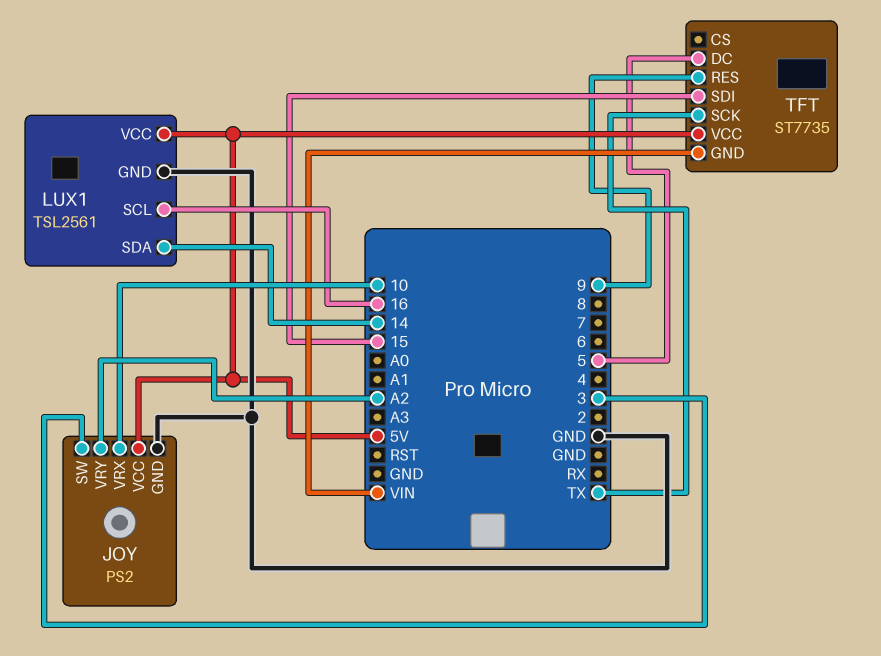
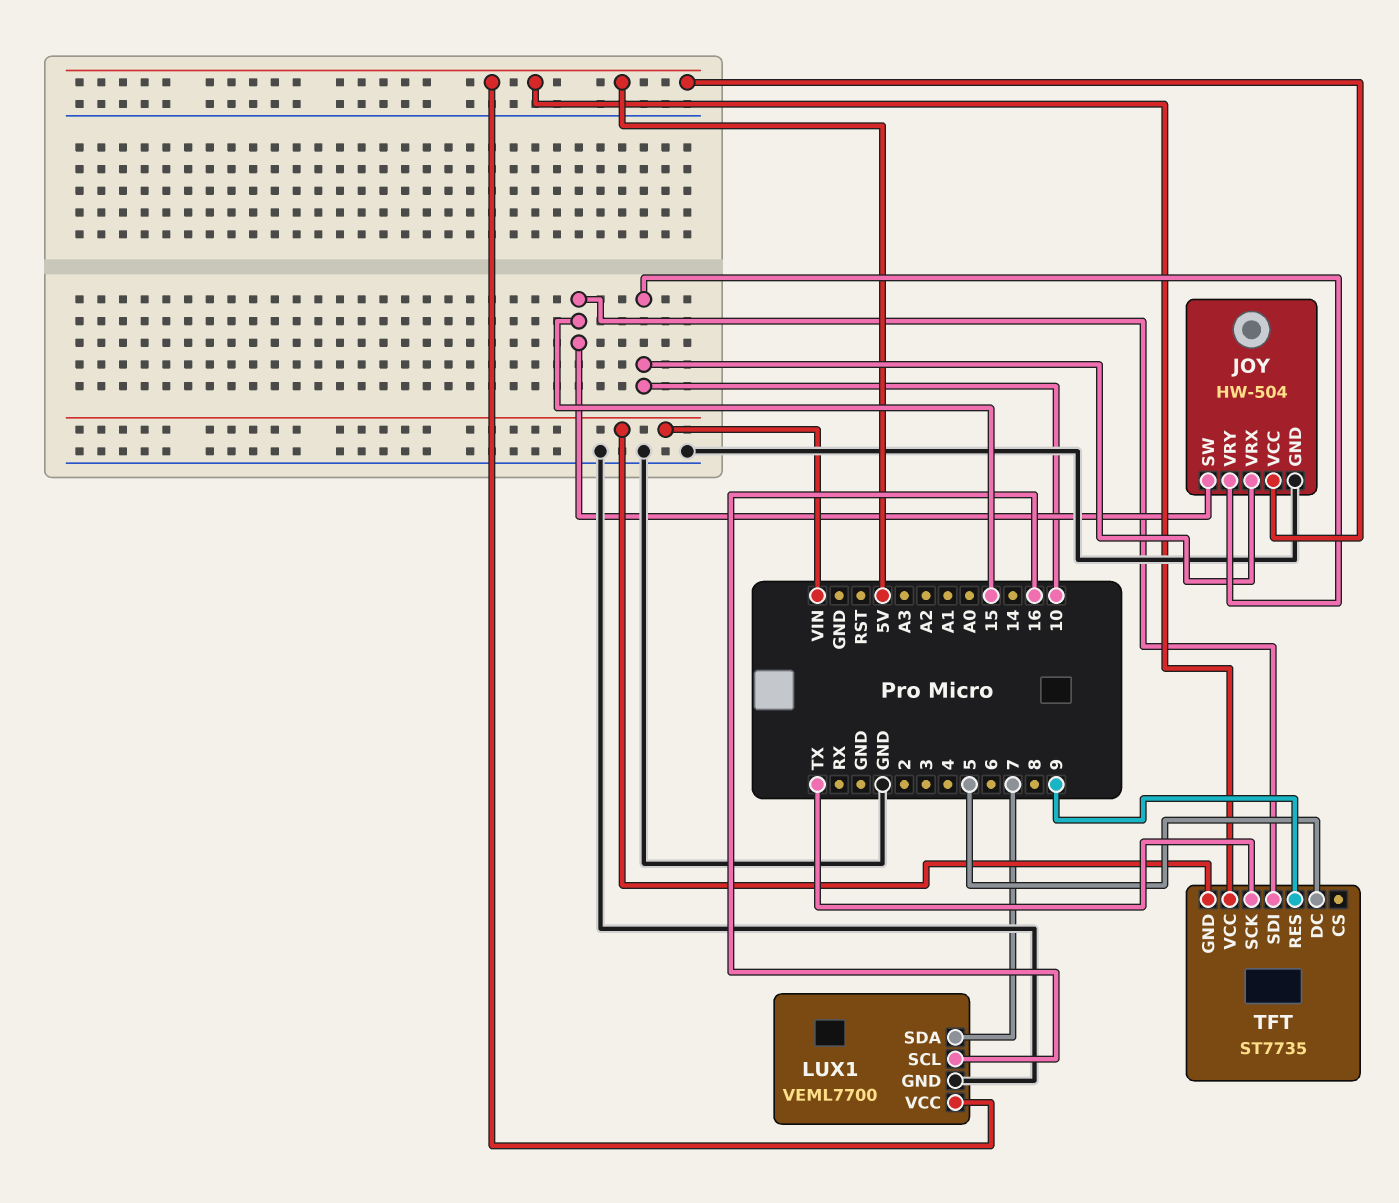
JOY: PS2 -> HW-504
JOY pin SW: 3 -> 15
JOY pin VRY: A2 -> 10
LUX1: TSL2561 -> VEML7700
LUX1 pin SDA: 14 -> 7

